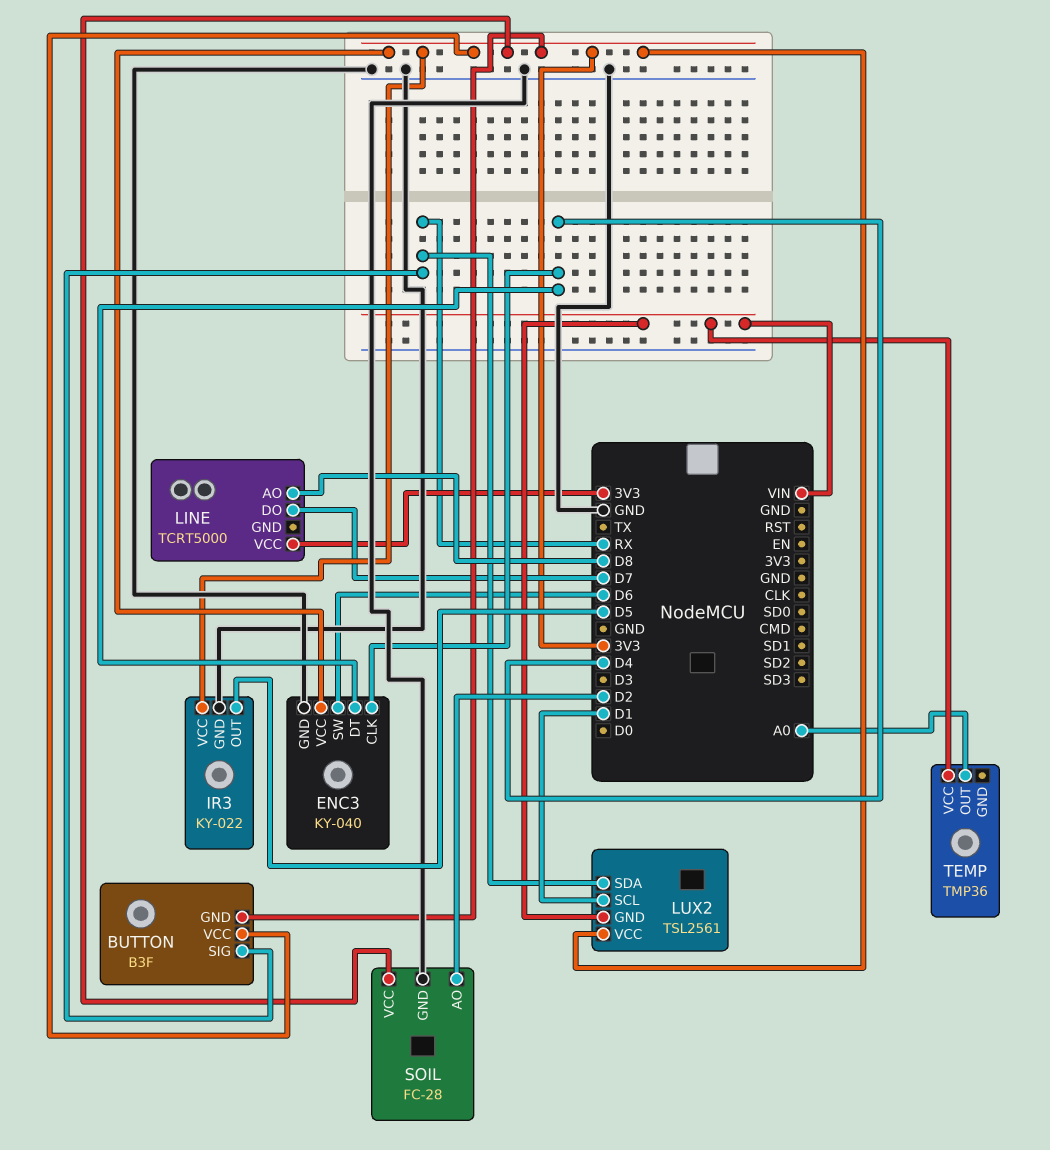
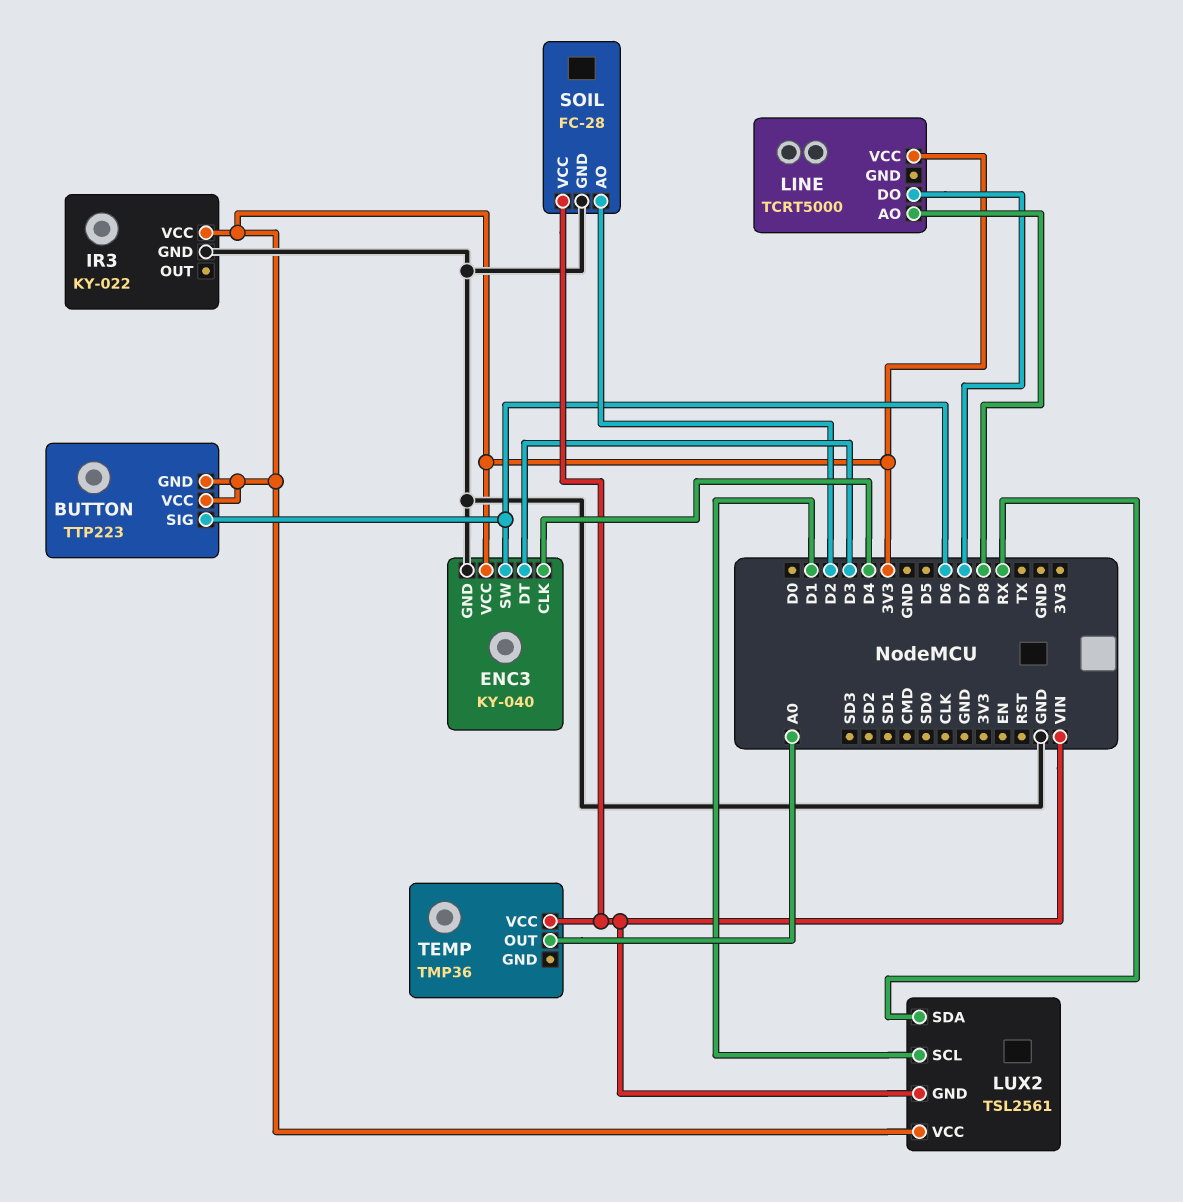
BUTTON: B3F -> TTP223
BUTTON pin SIG: RX -> D6
ENC3 pin DT: D4 -> D3
IR3 pin OUT: D5 -> none
SOIL pin VCC: 3V3 -> VIN

